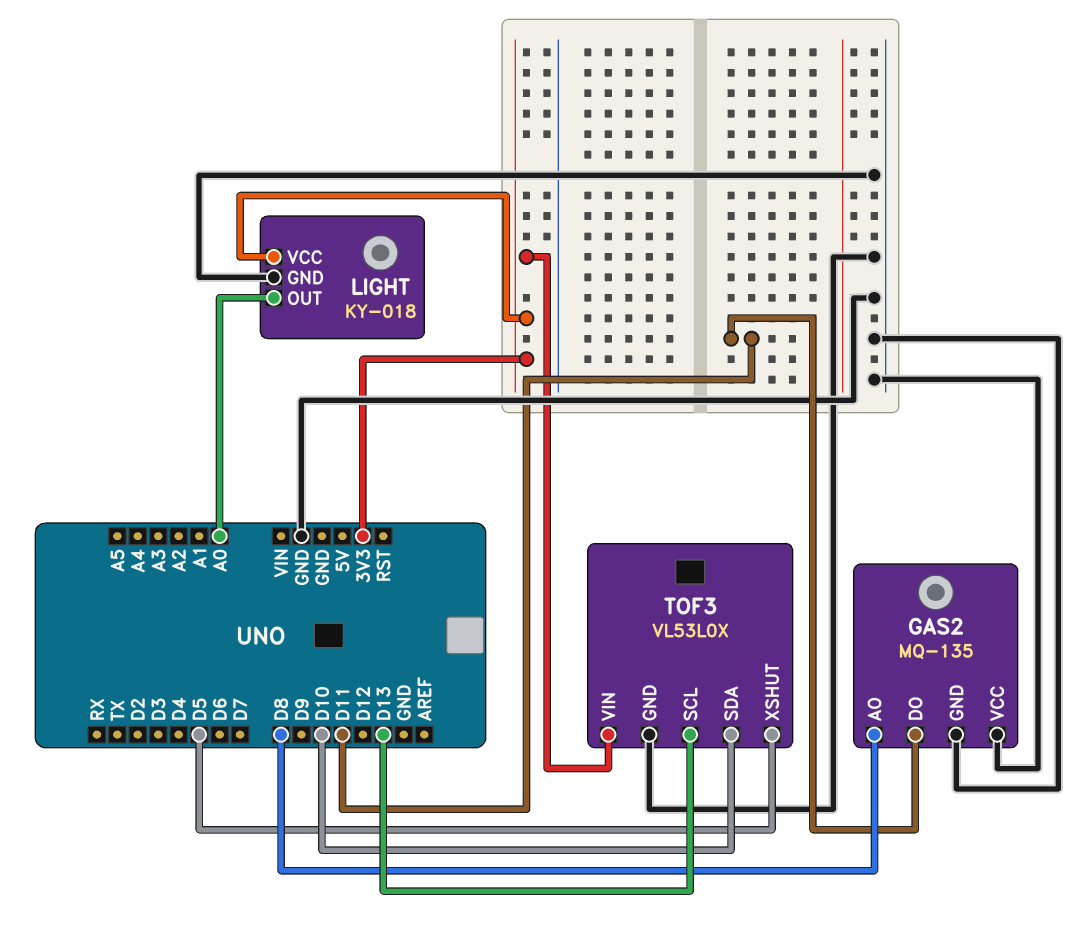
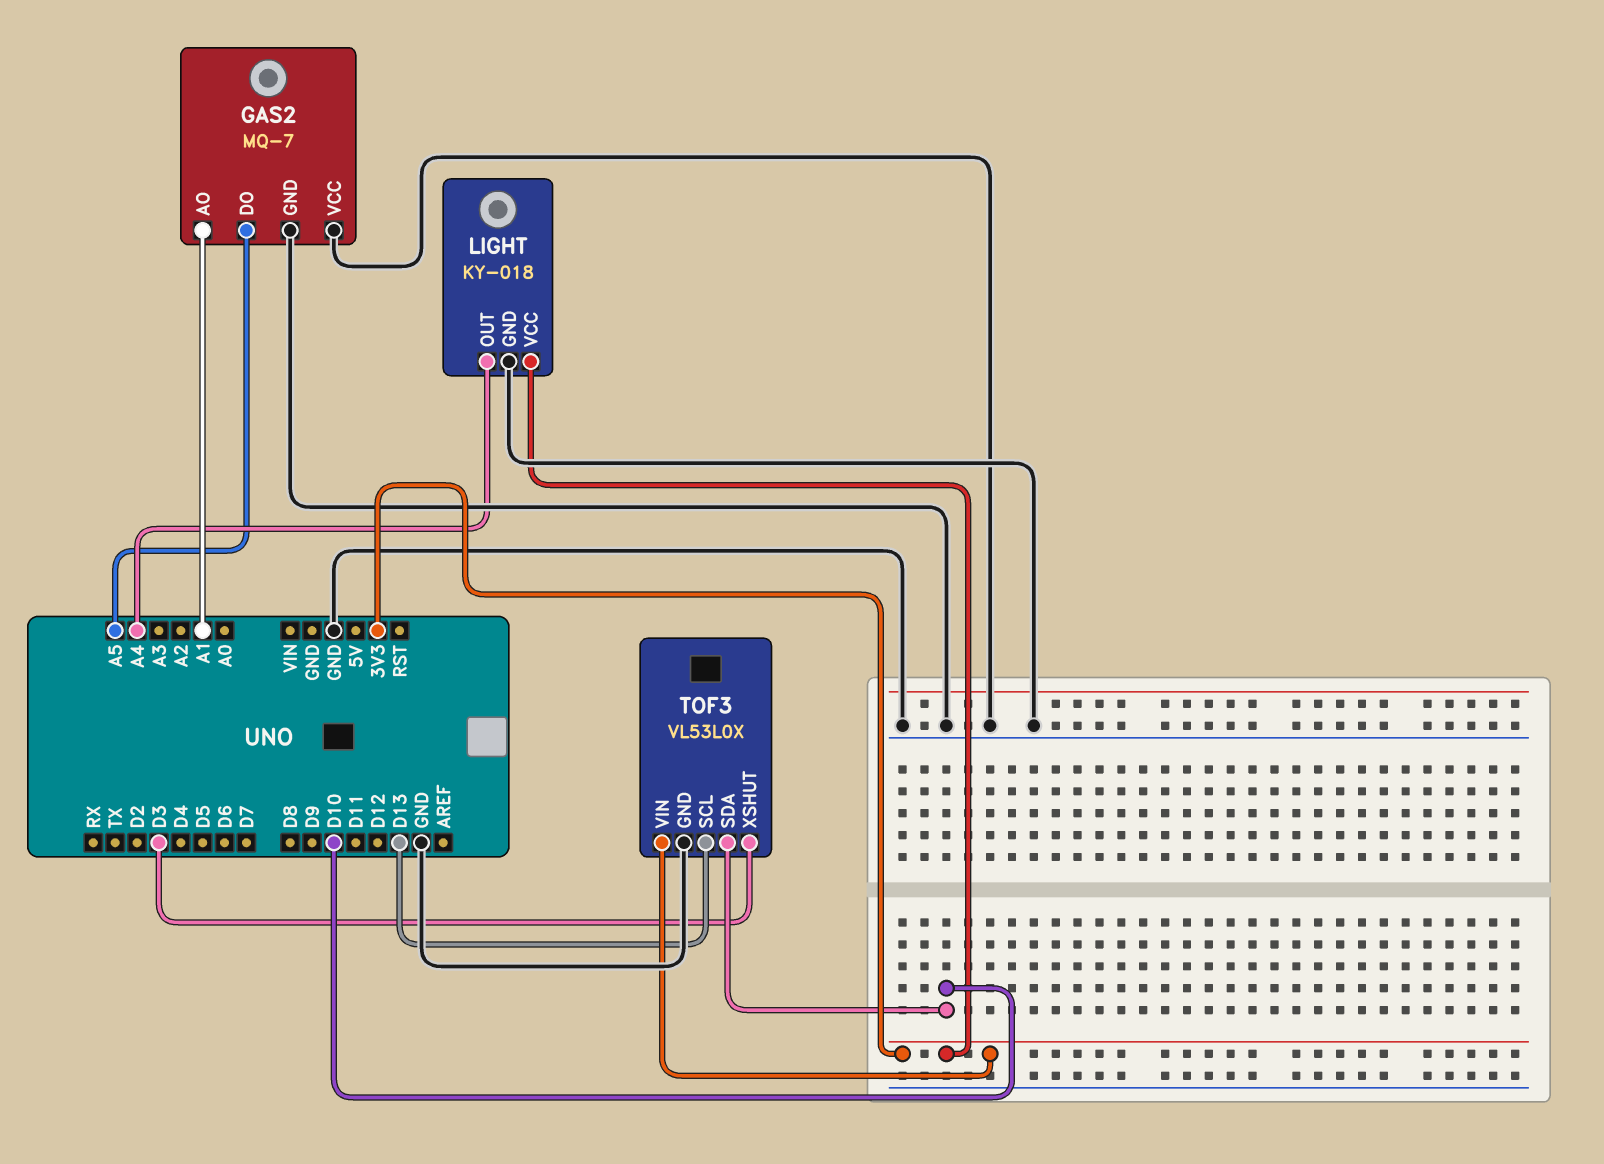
GAS2: MQ-135 -> MQ-7
GAS2 pin AO: D8 -> A1
GAS2 pin DO: D11 -> A5
LIGHT pin OUT: A0 -> A4
TOF3 pin XSHUT: D5 -> D3

